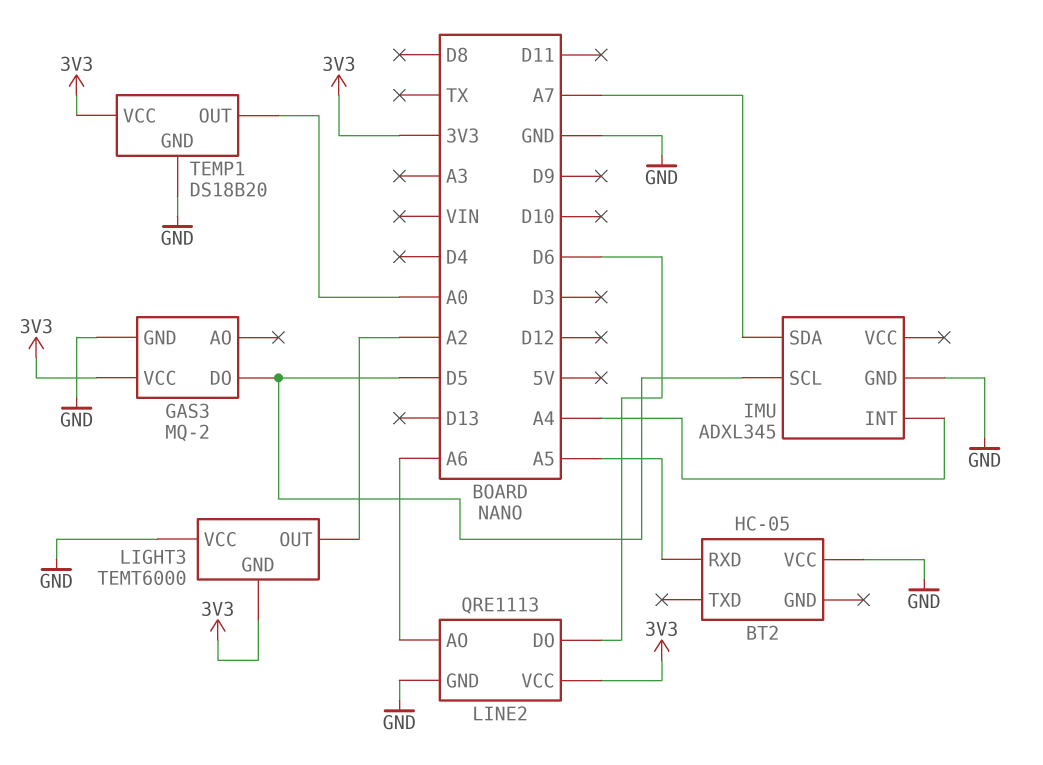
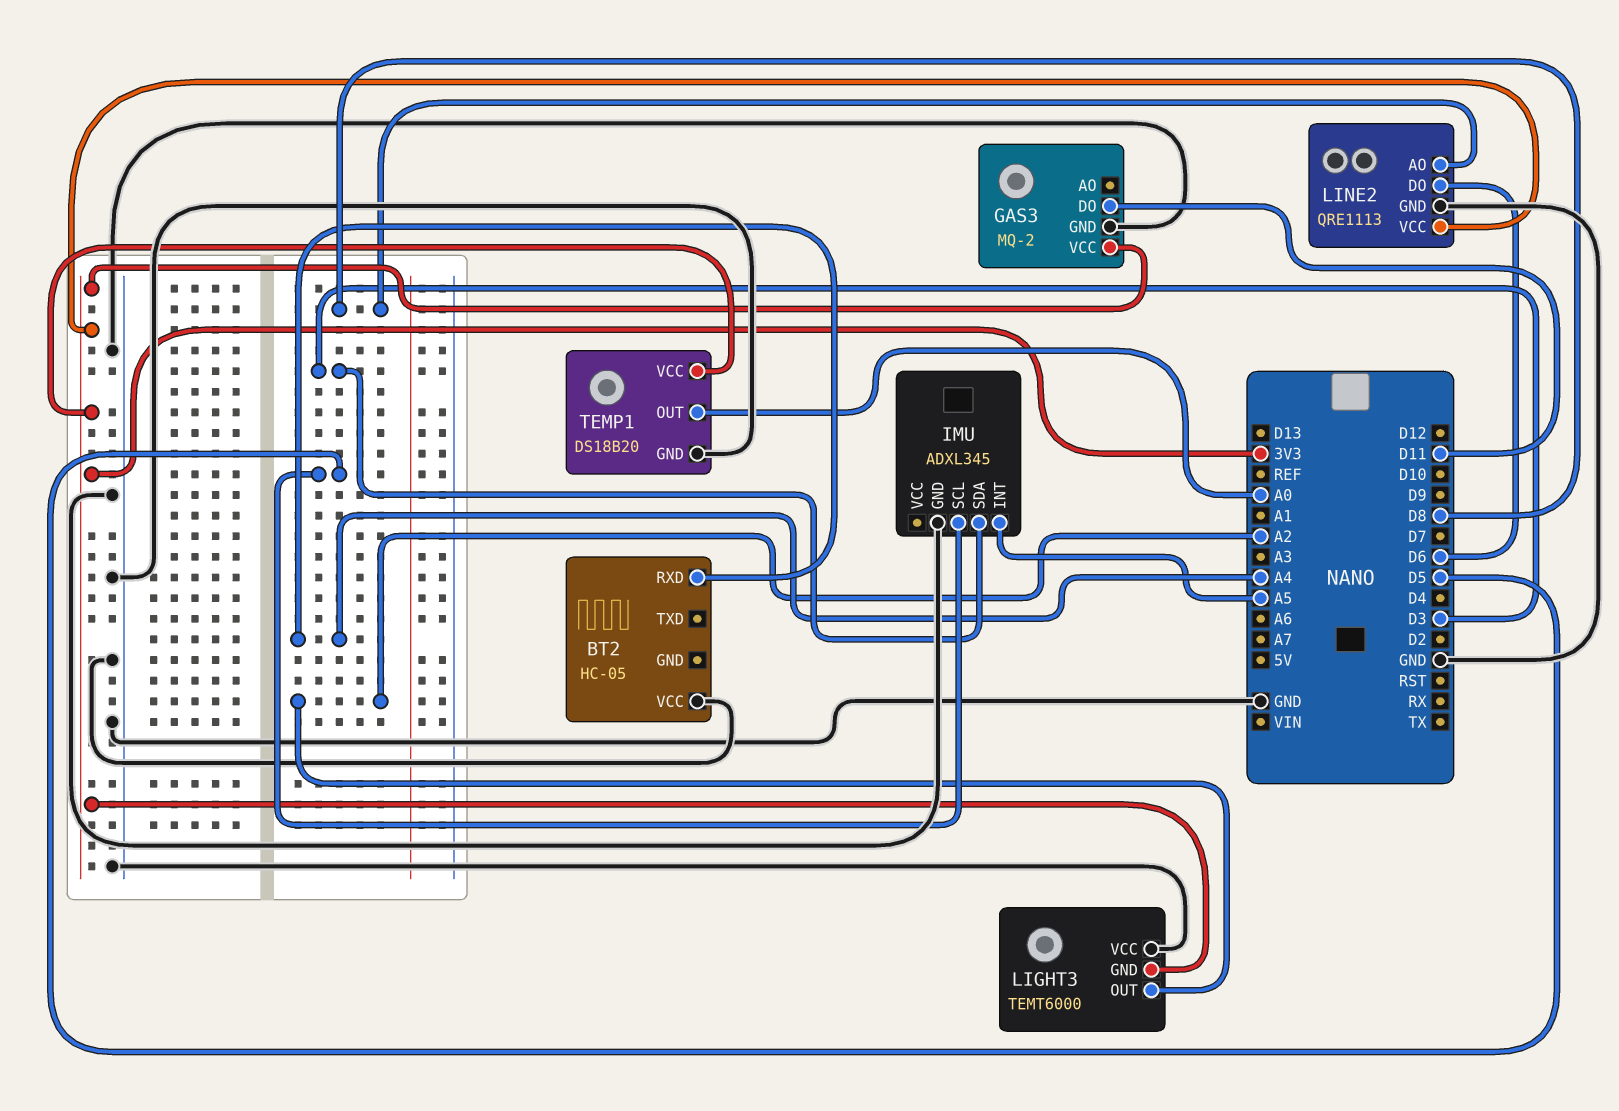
BT2 pin RXD: A5 -> A4
GAS3 pin DO: D5 -> D11
IMU pin INT: A4 -> A5
IMU pin SDA: A7 -> D3
LINE2 pin AO: A6 -> D8

